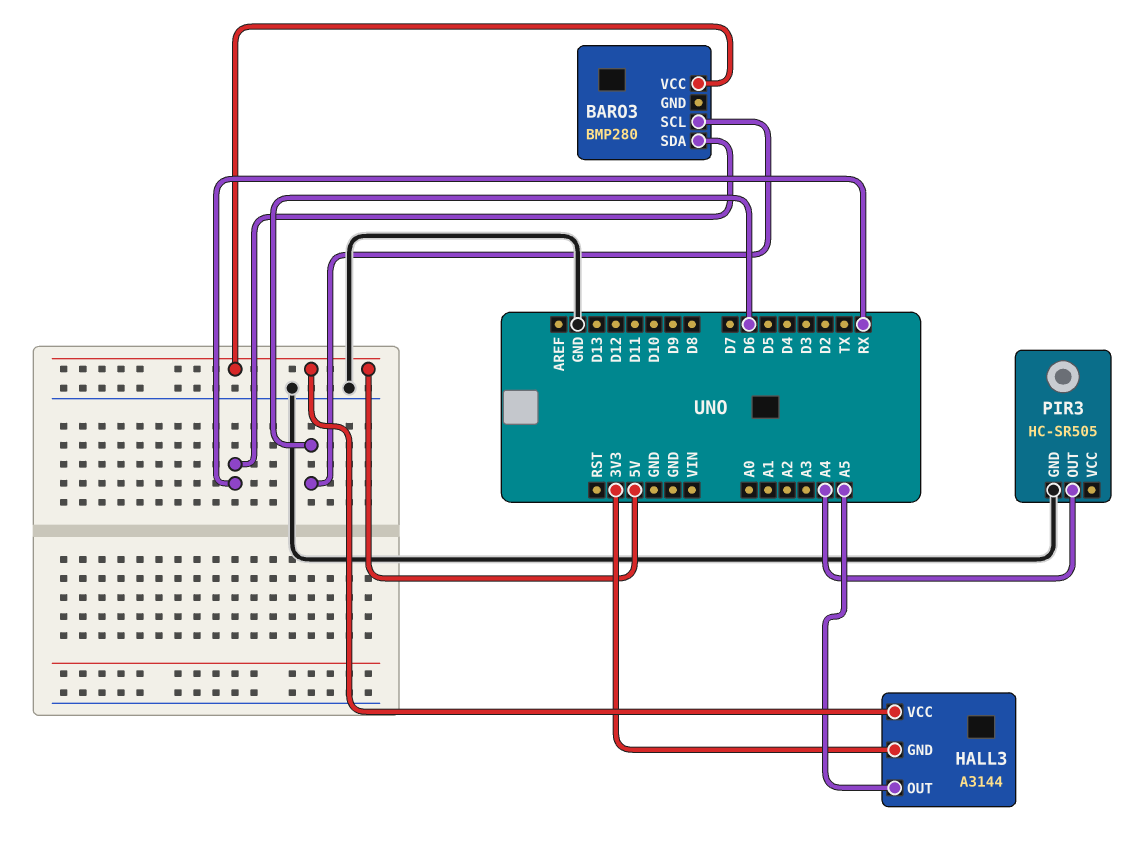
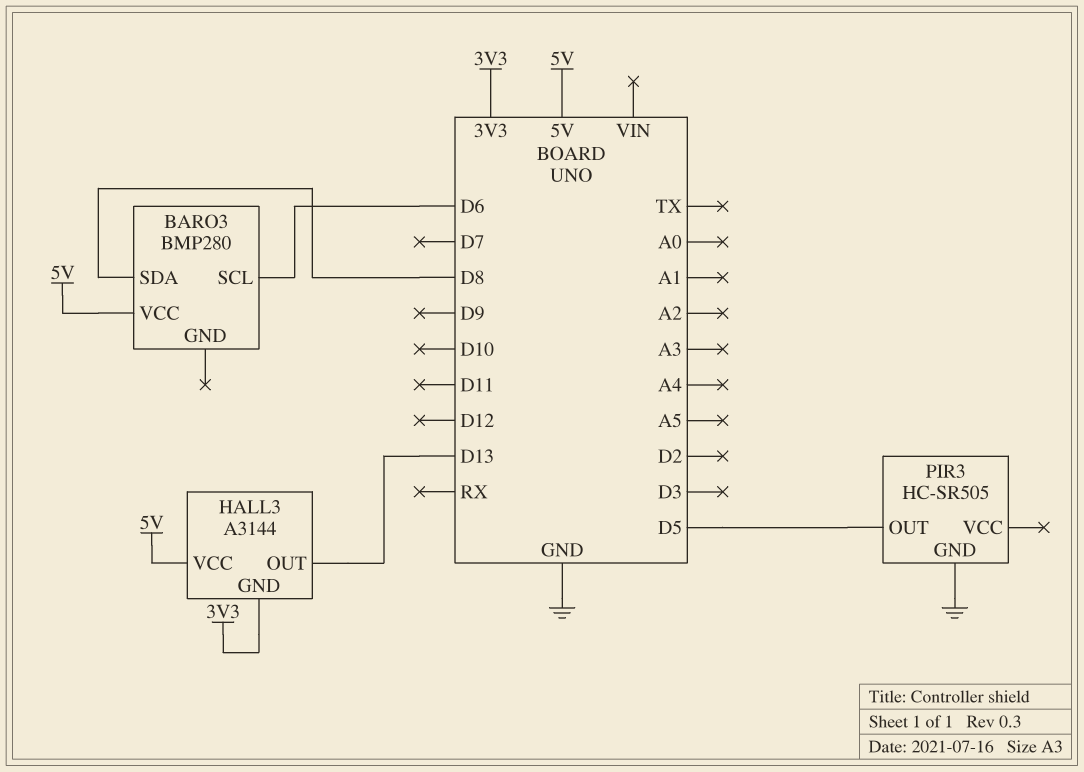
BARO3 pin SDA: RX -> D8
HALL3 pin OUT: A5 -> D13
PIR3 pin OUT: A4 -> D5

